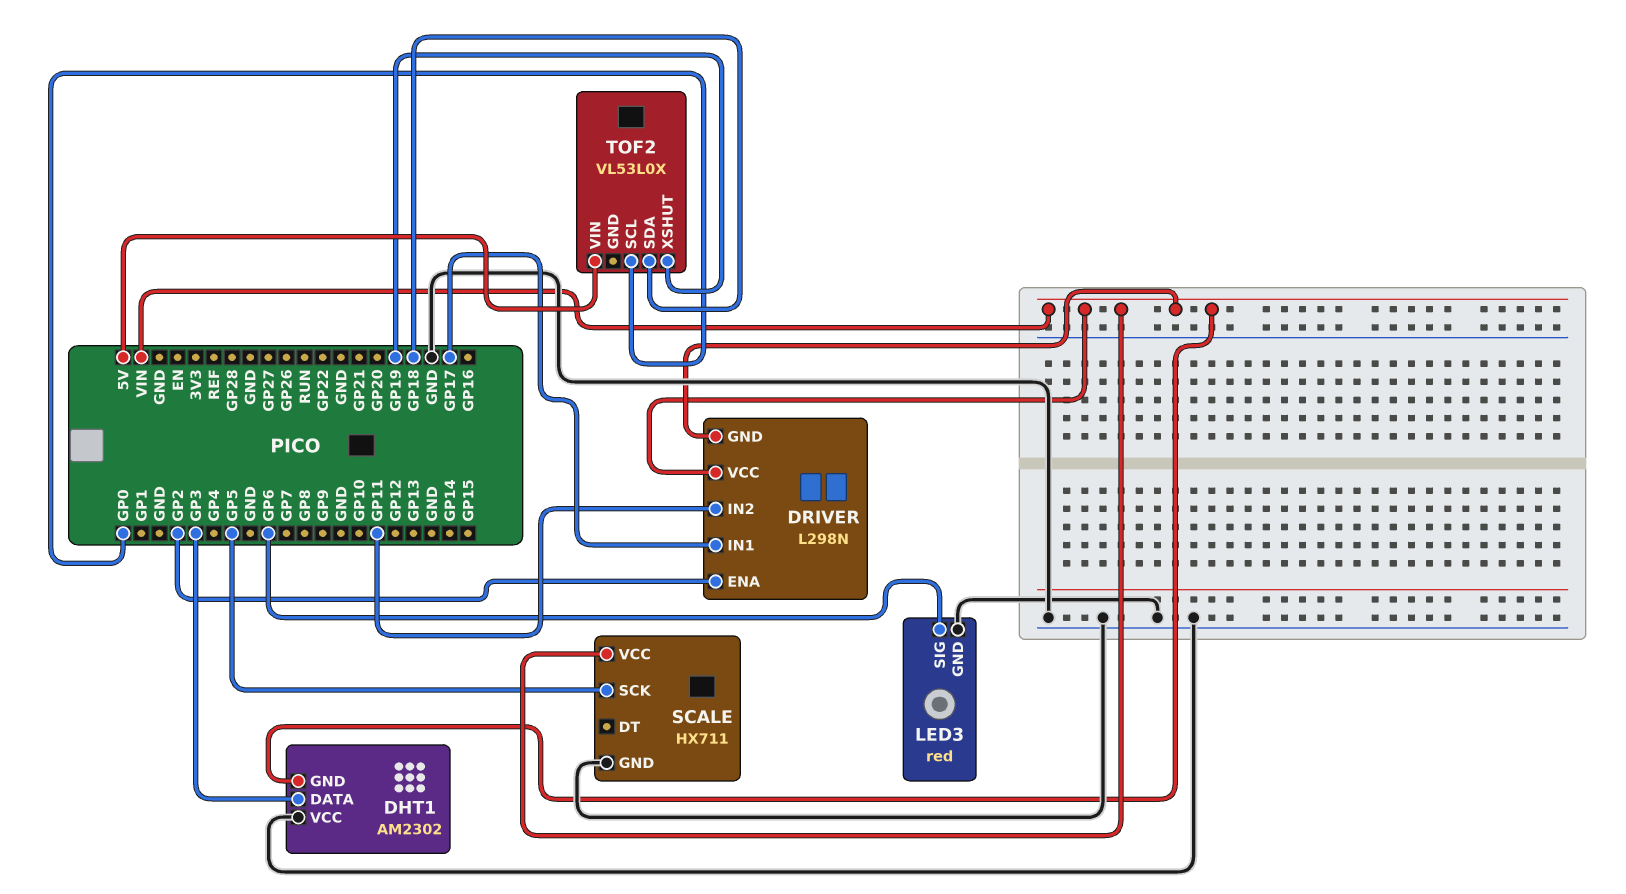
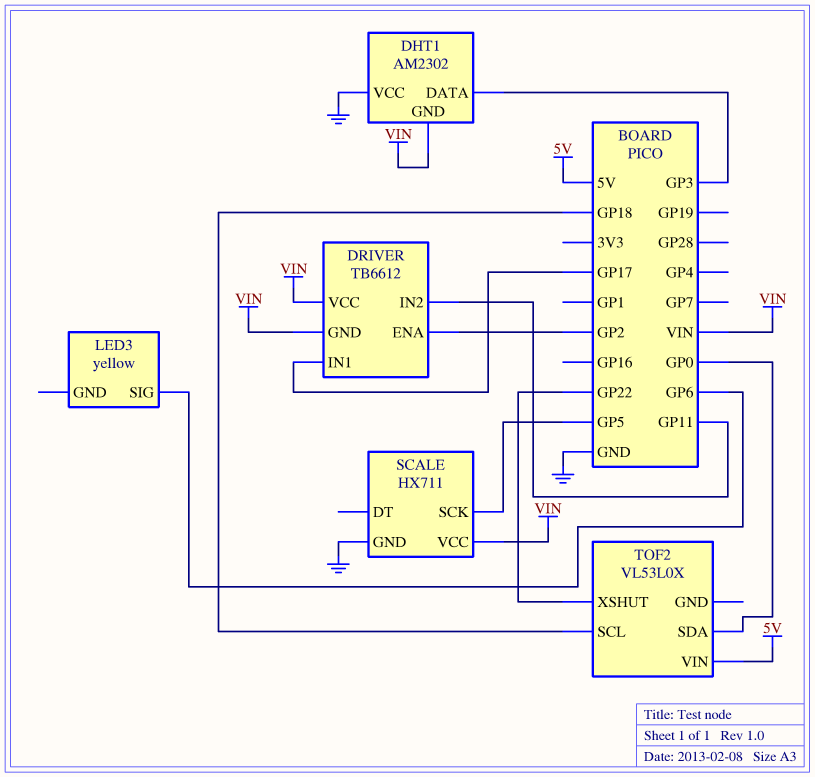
DRIVER: L298N -> TB6612
LED3: red -> yellow
LED3 pin GND: GND -> none
TOF2 pin SCL: GP0 -> GP18
TOF2 pin SDA: GP18 -> GP0
TOF2 pin XSHUT: GP19 -> GP22

